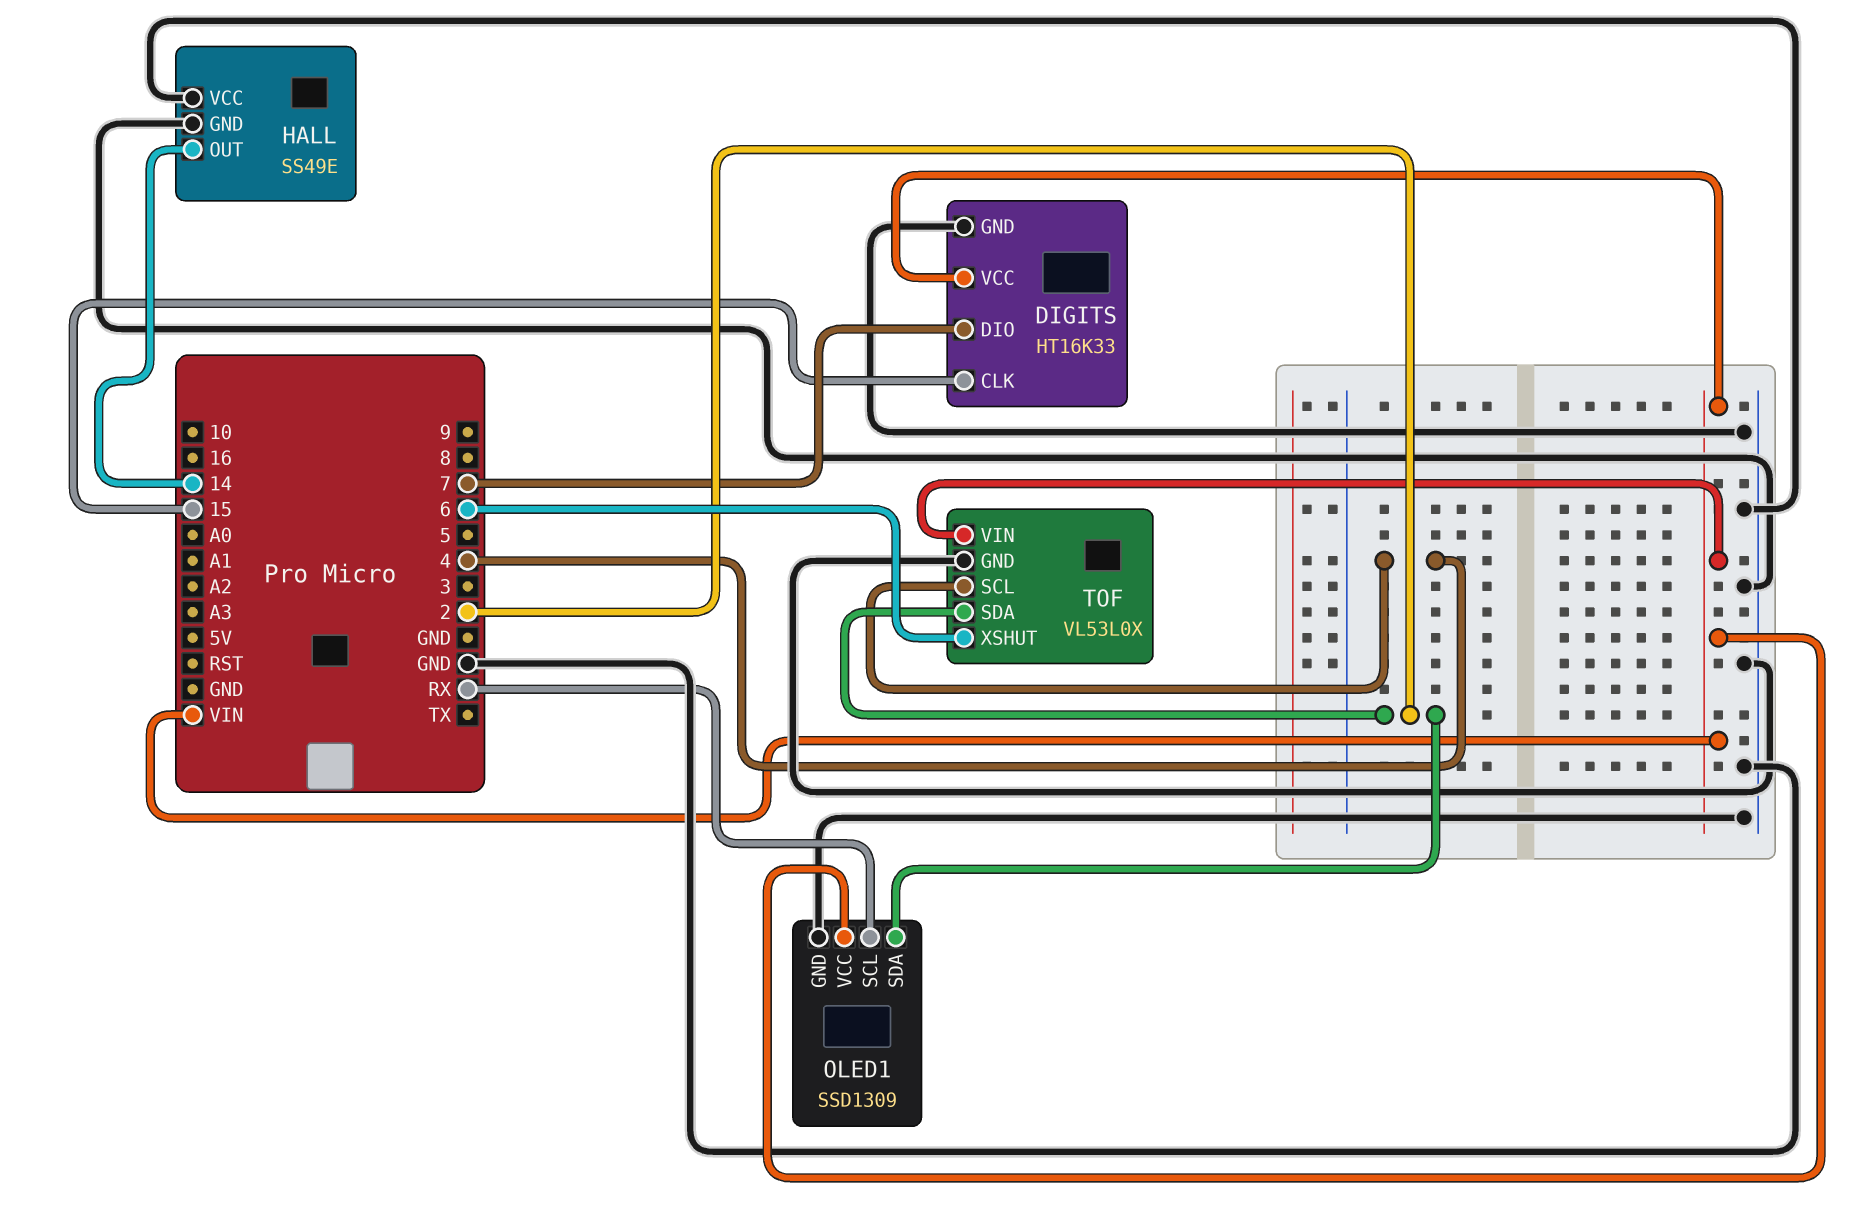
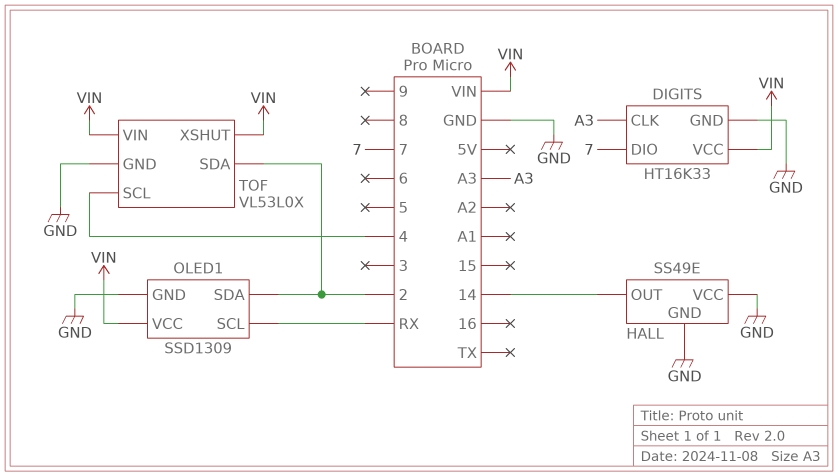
DIGITS pin CLK: 15 -> A3
TOF pin XSHUT: 6 -> VIN

